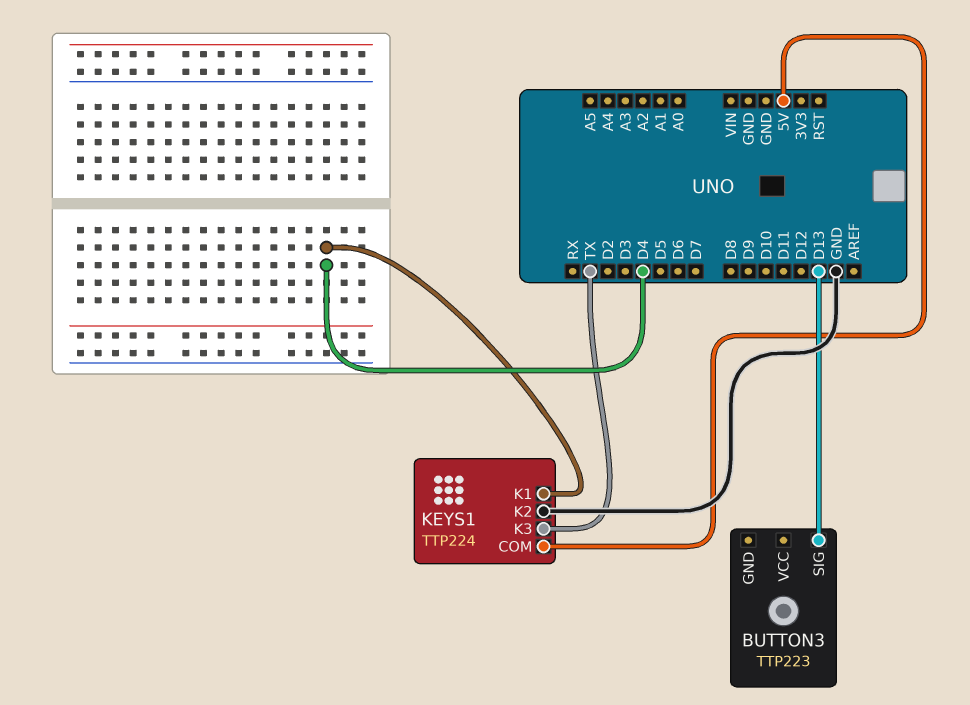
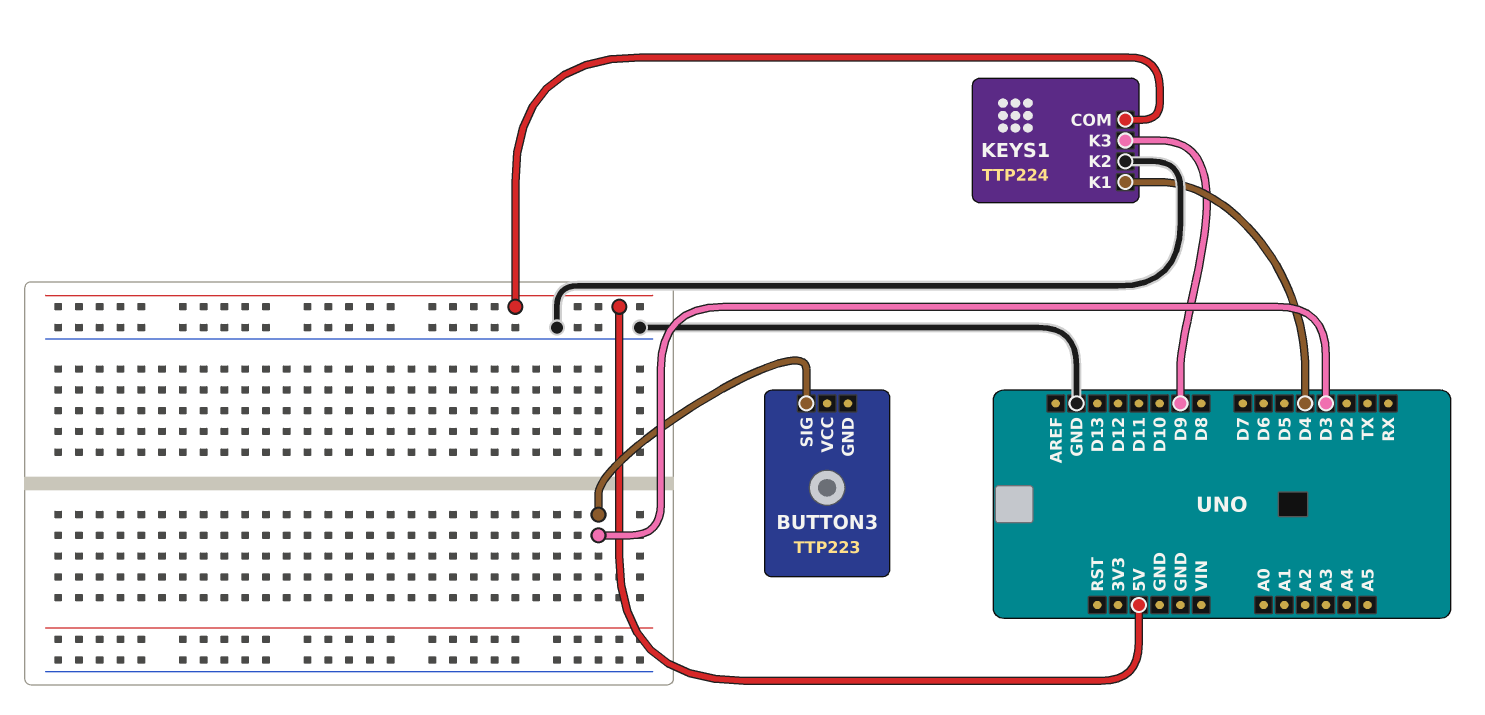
BUTTON3 pin SIG: D13 -> D3
KEYS1 pin K3: TX -> D9

